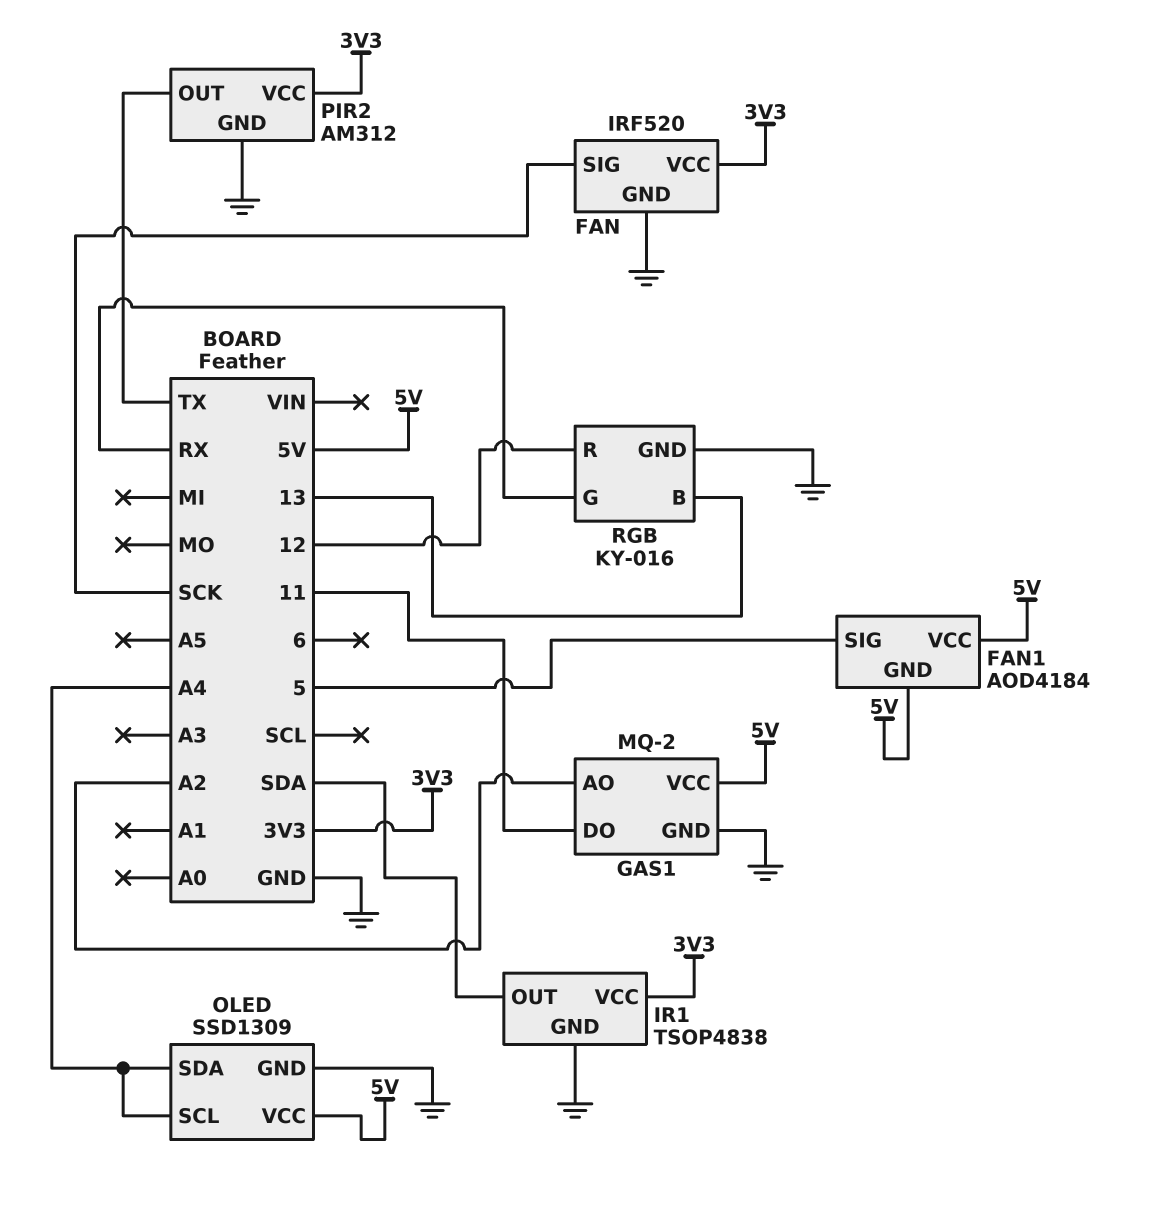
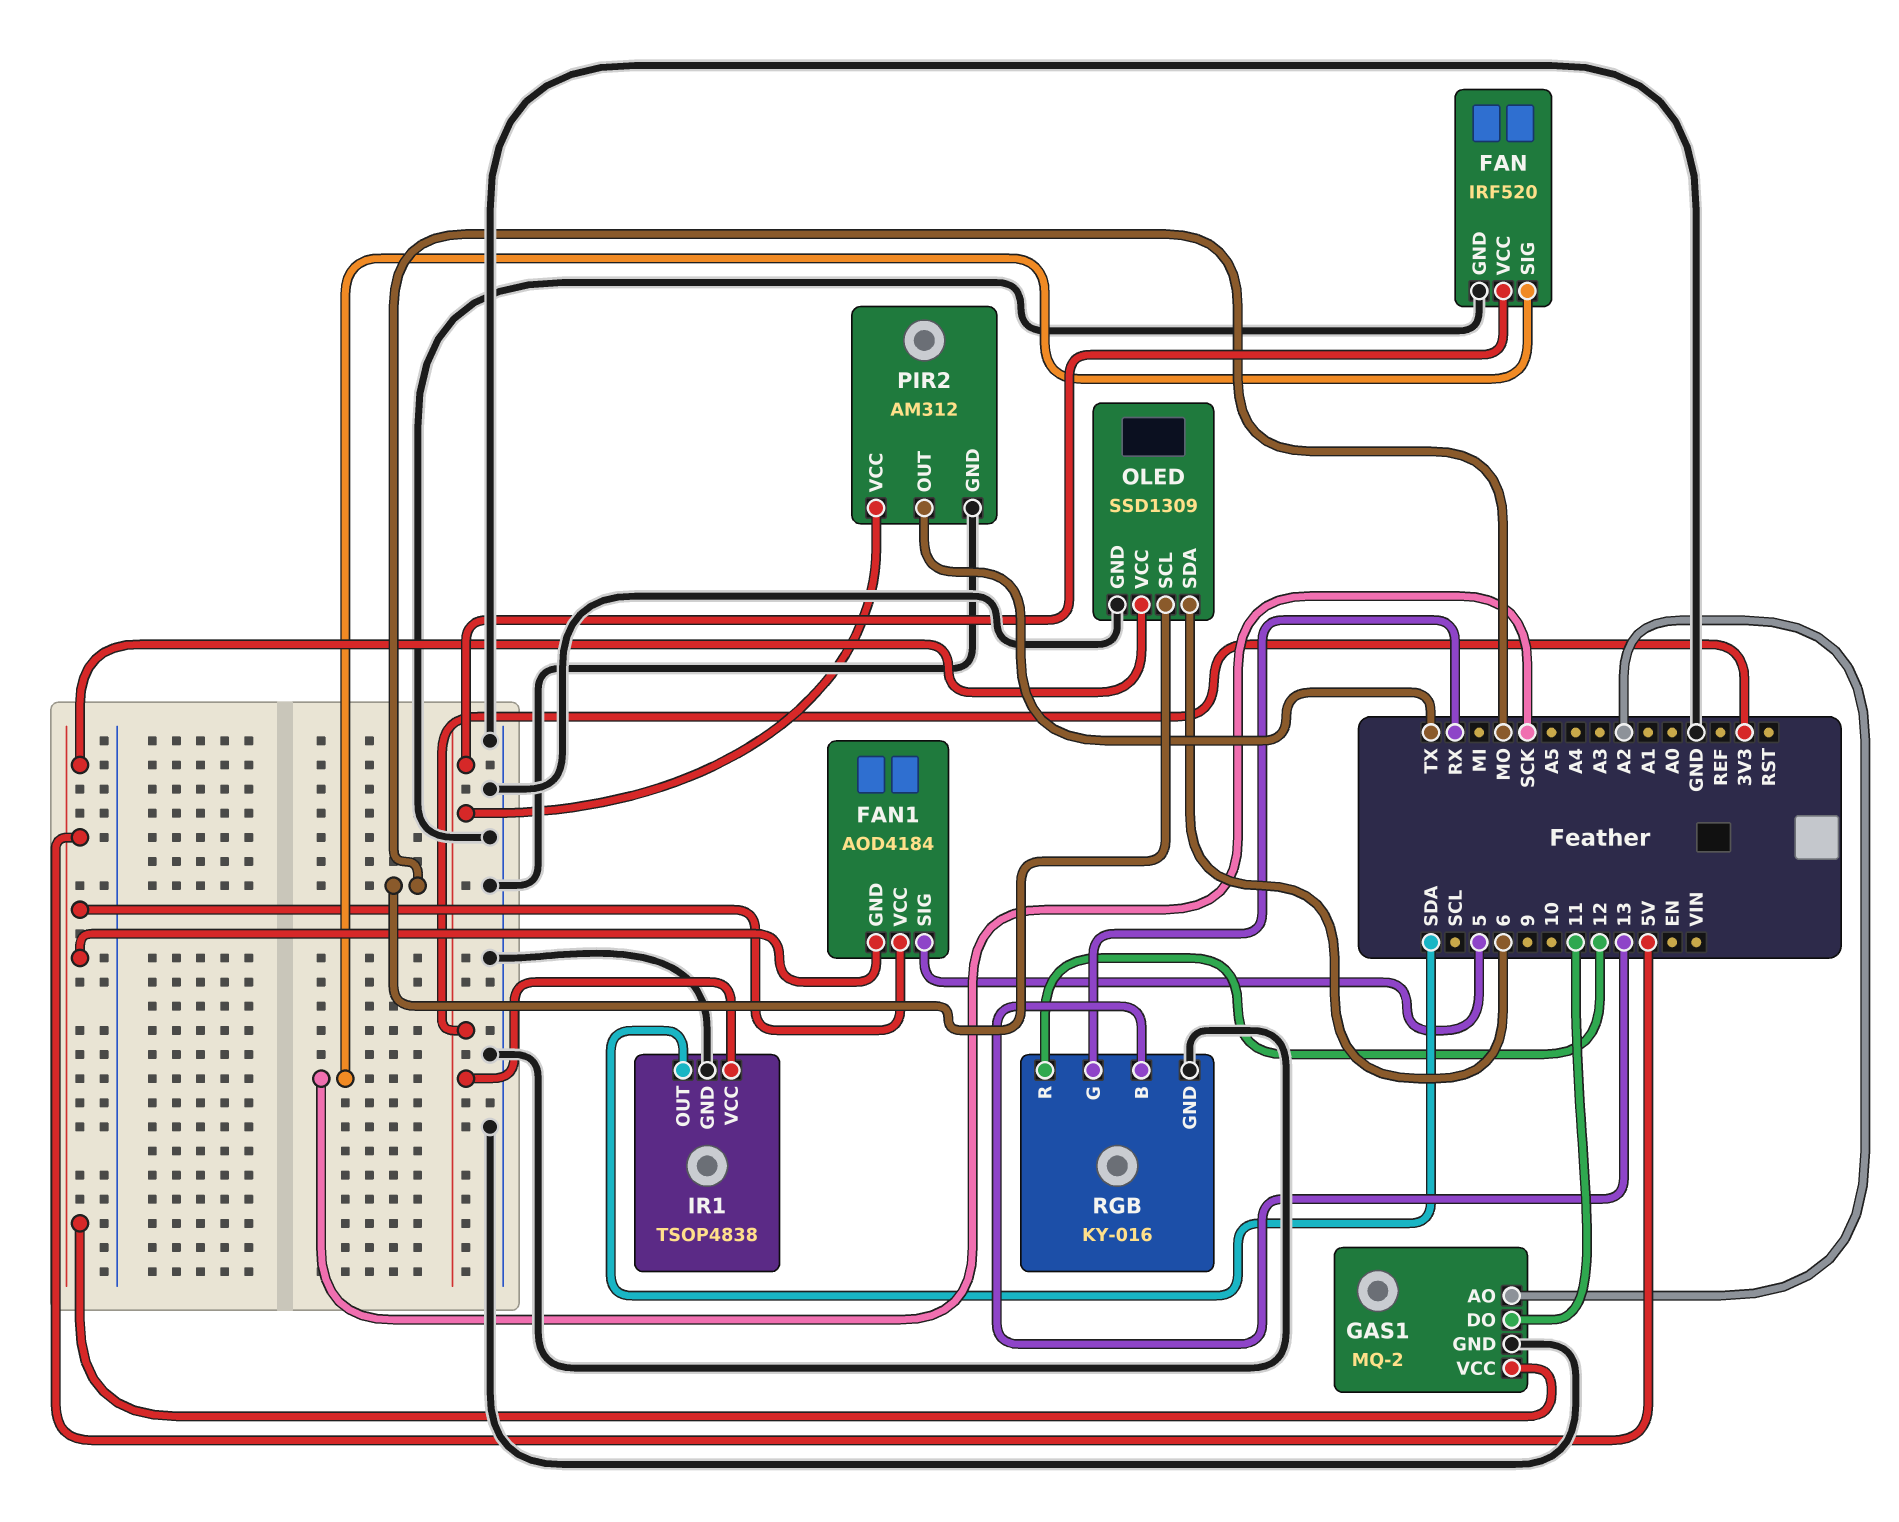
OLED pin SCL: A4 -> MO
OLED pin SDA: A4 -> 6

